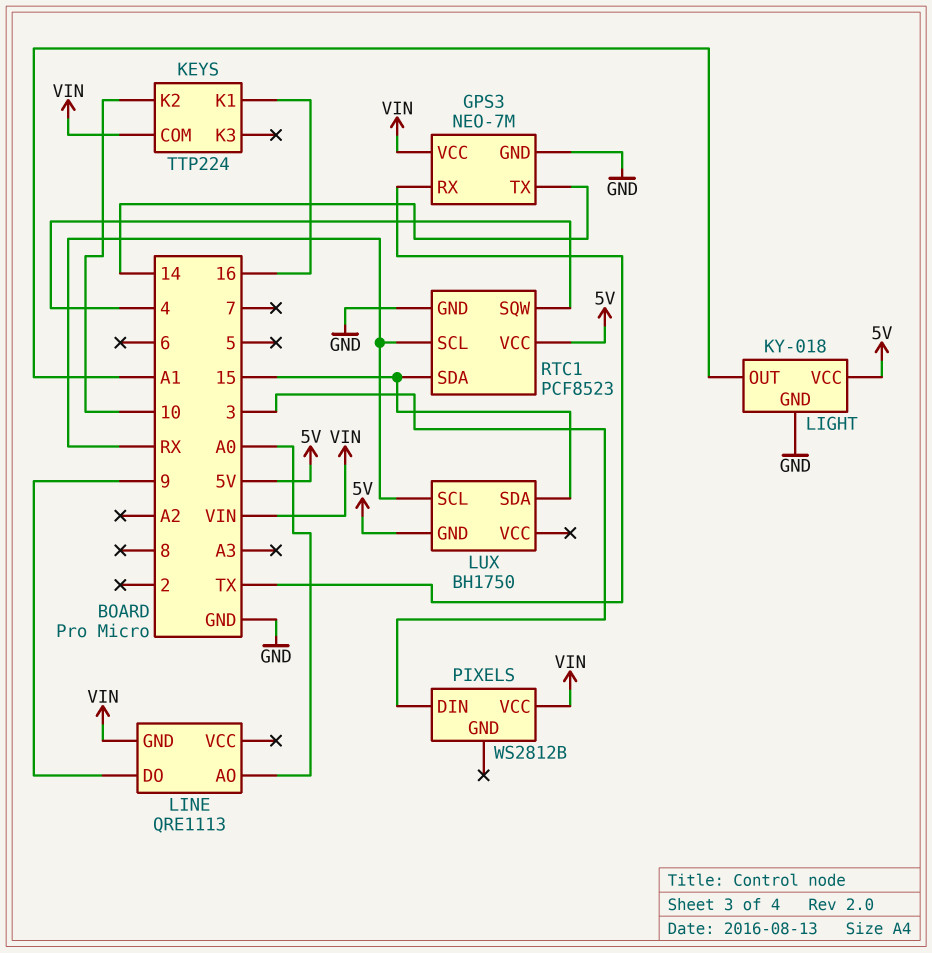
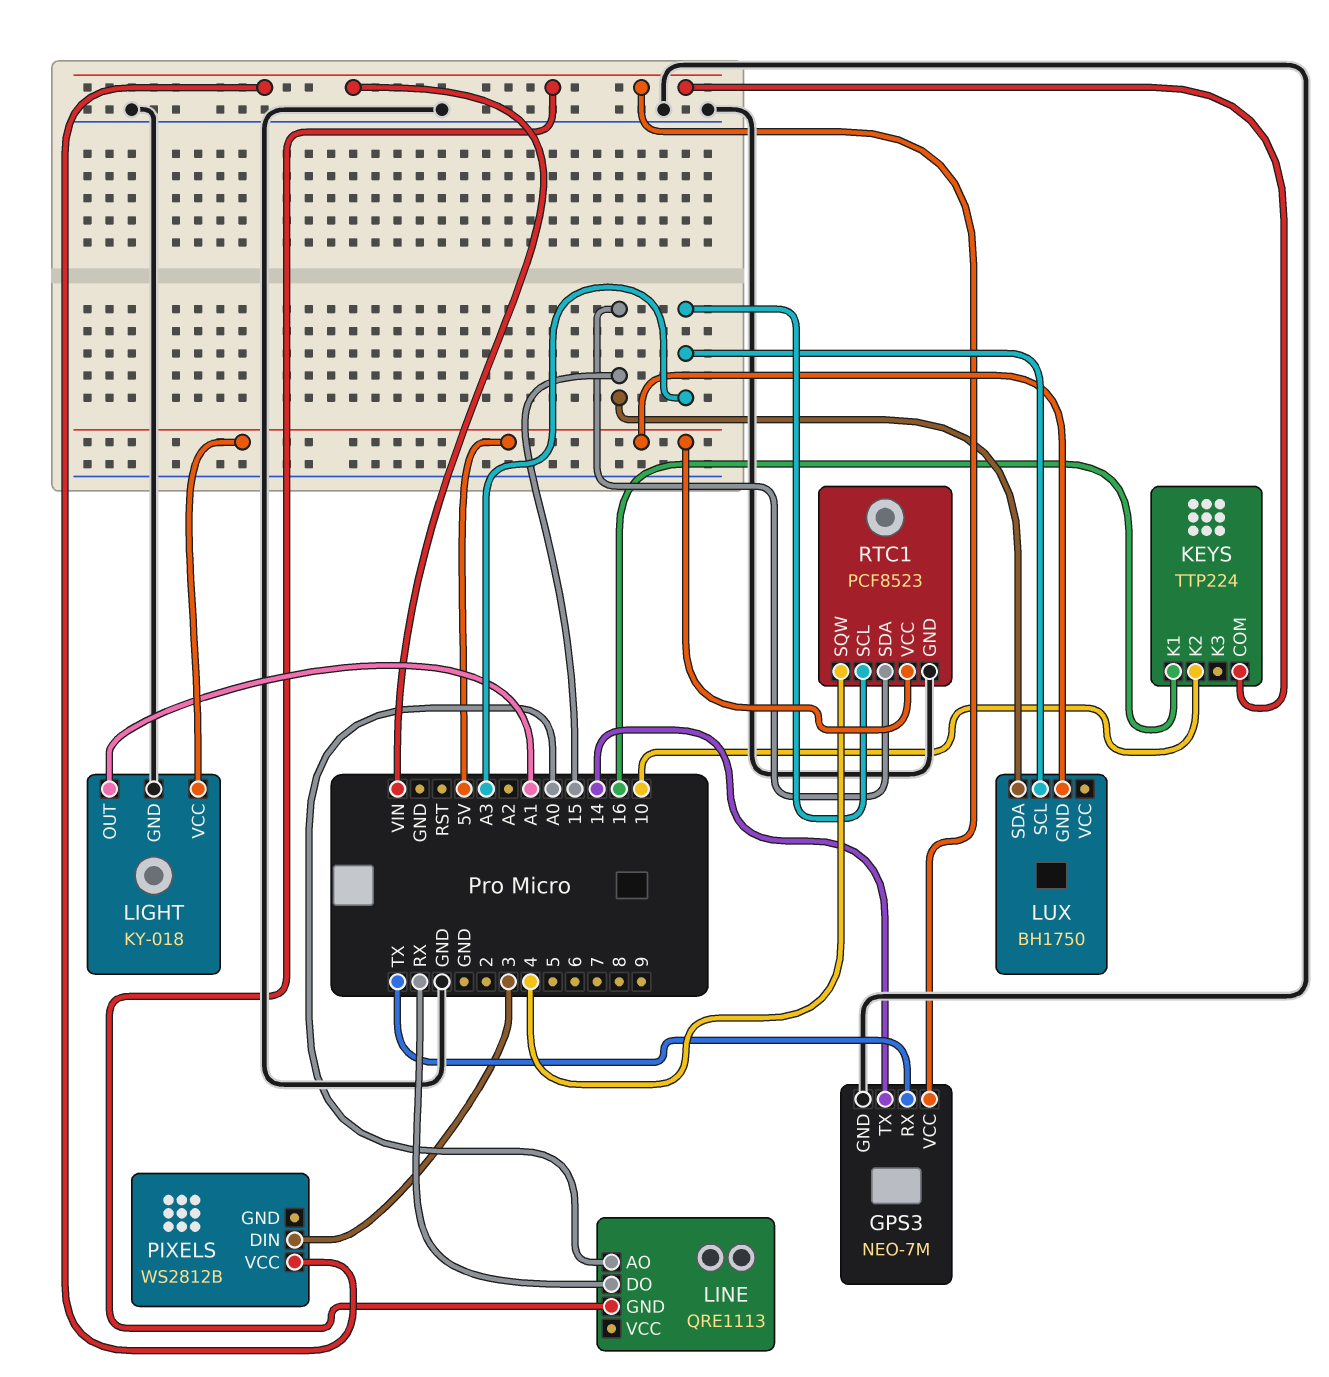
LINE pin DO: 9 -> RX
LUX pin SCL: RX -> A3
RTC1 pin SCL: RX -> A3

